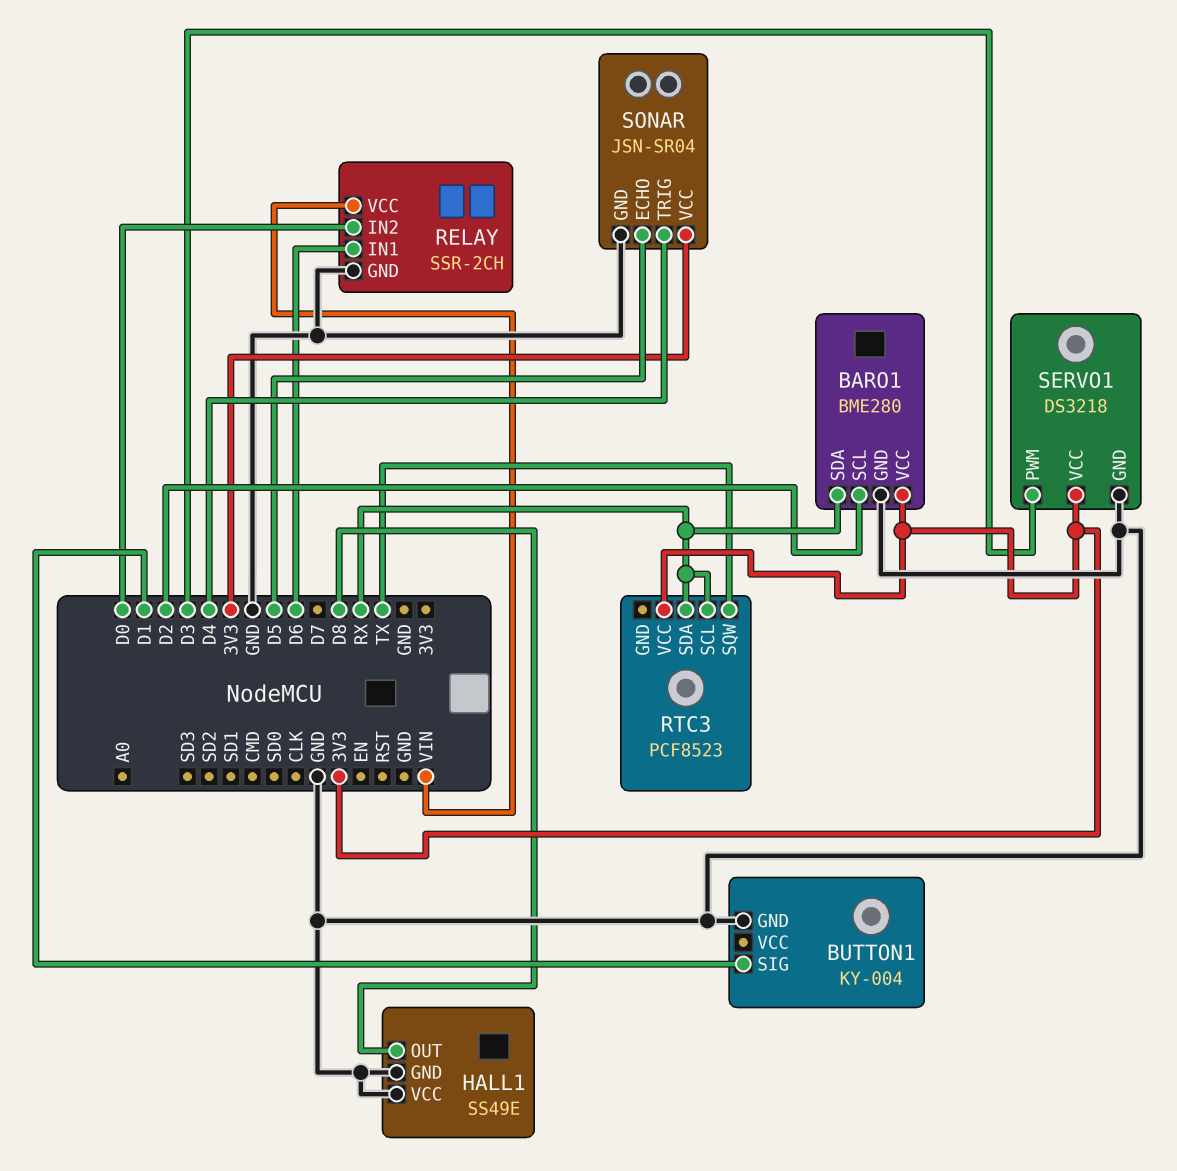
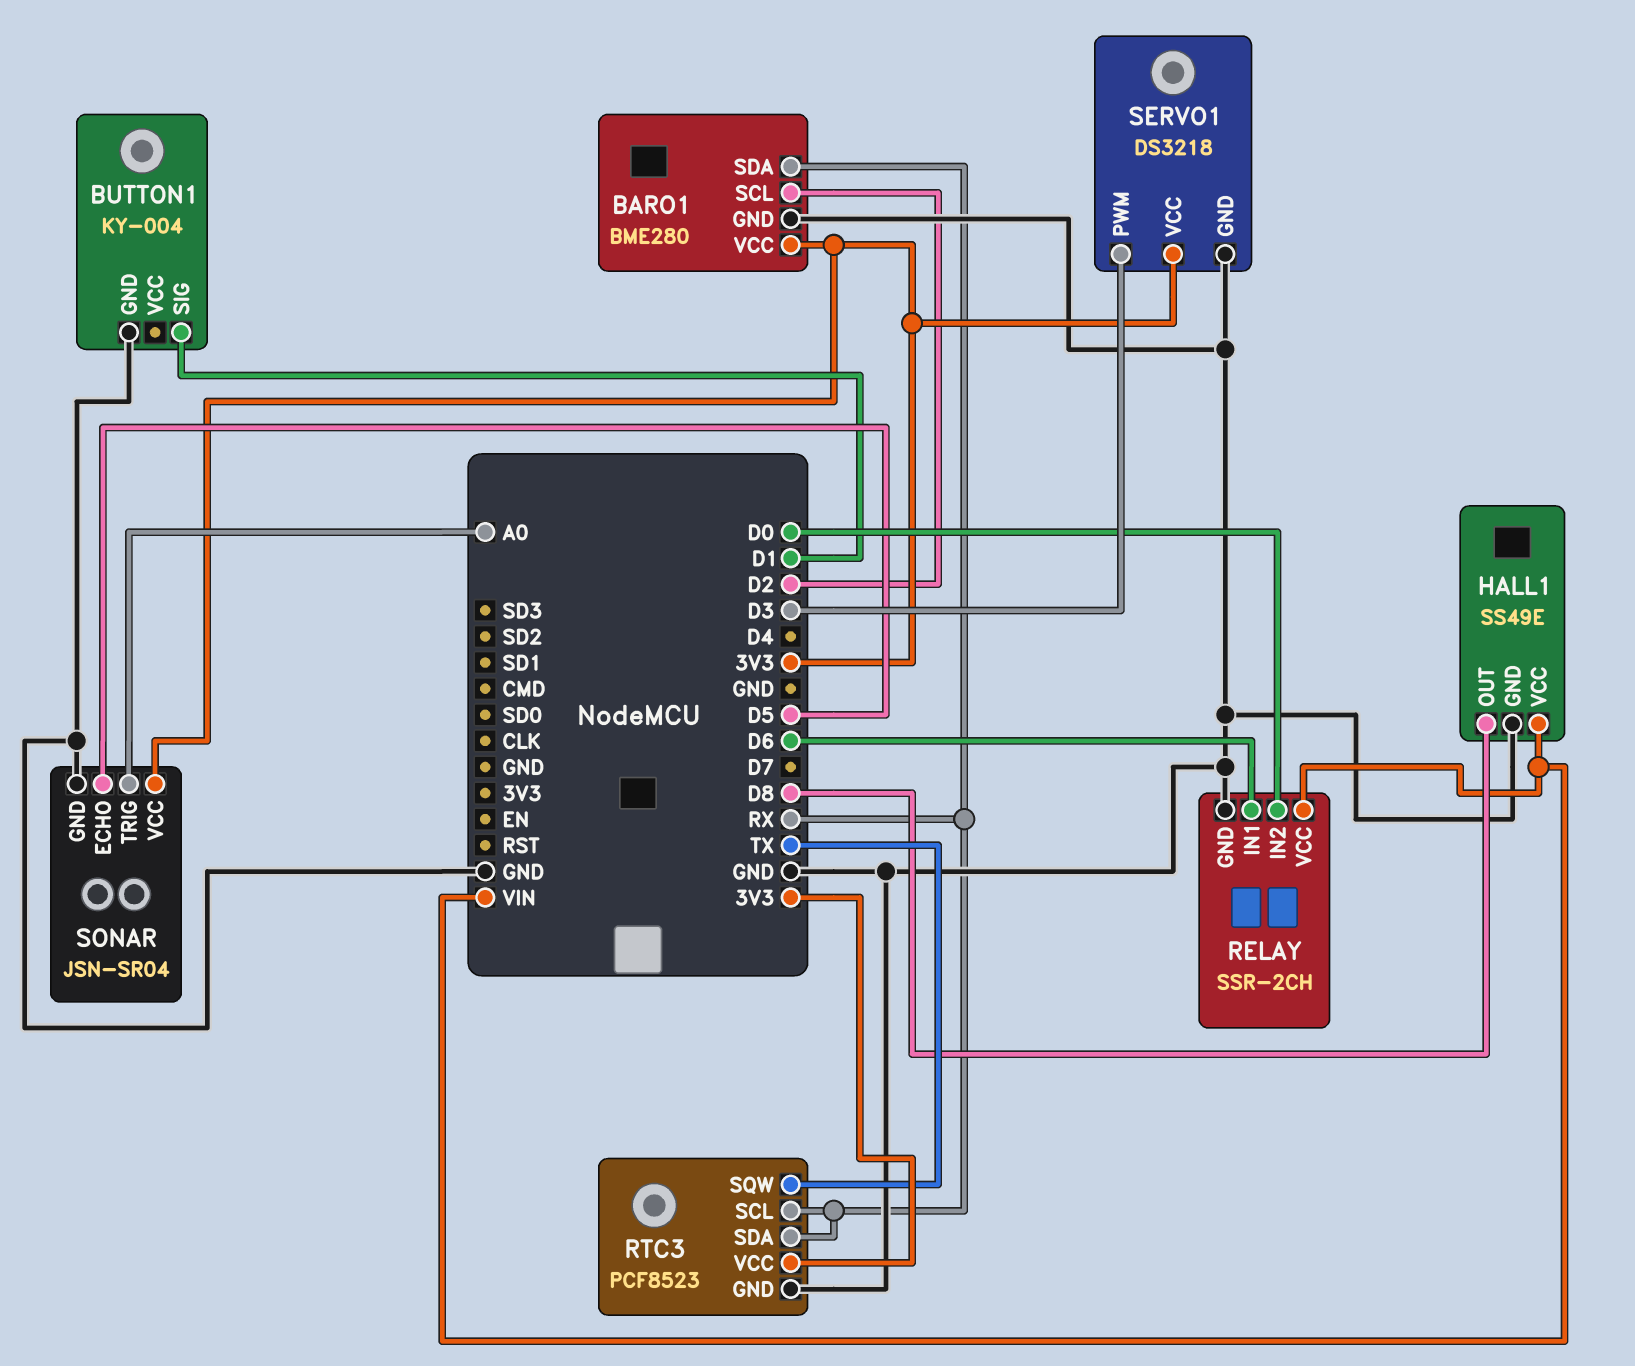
HALL1 pin VCC: GND -> VIN
RTC3 pin GND: none -> GND
SONAR pin TRIG: D4 -> A0

